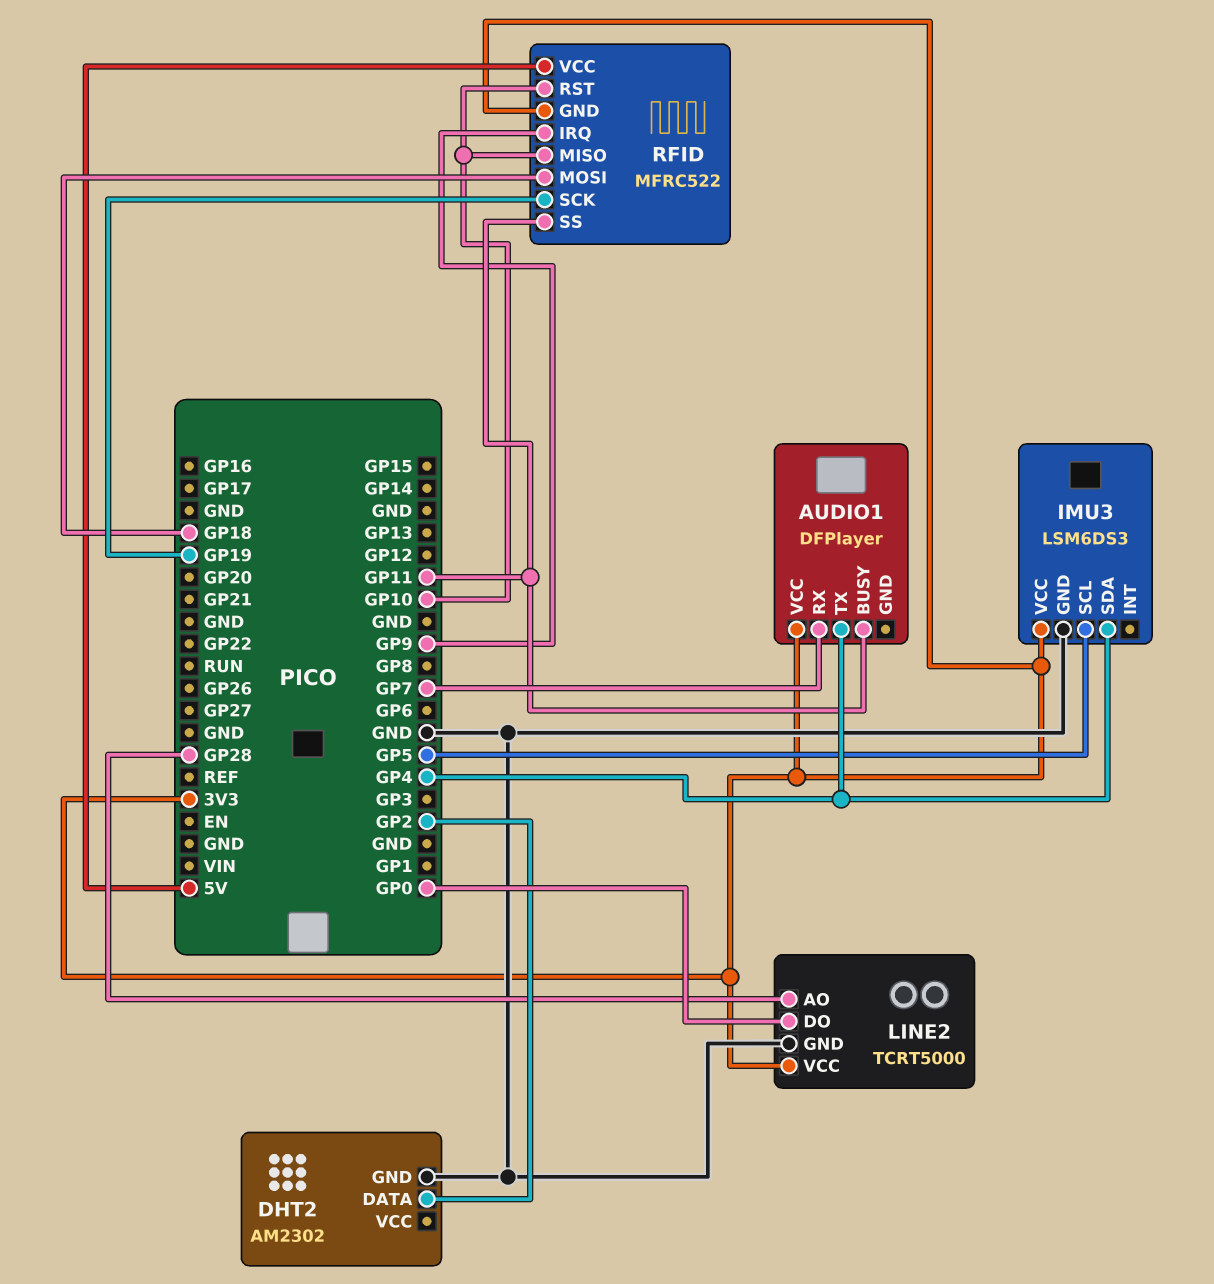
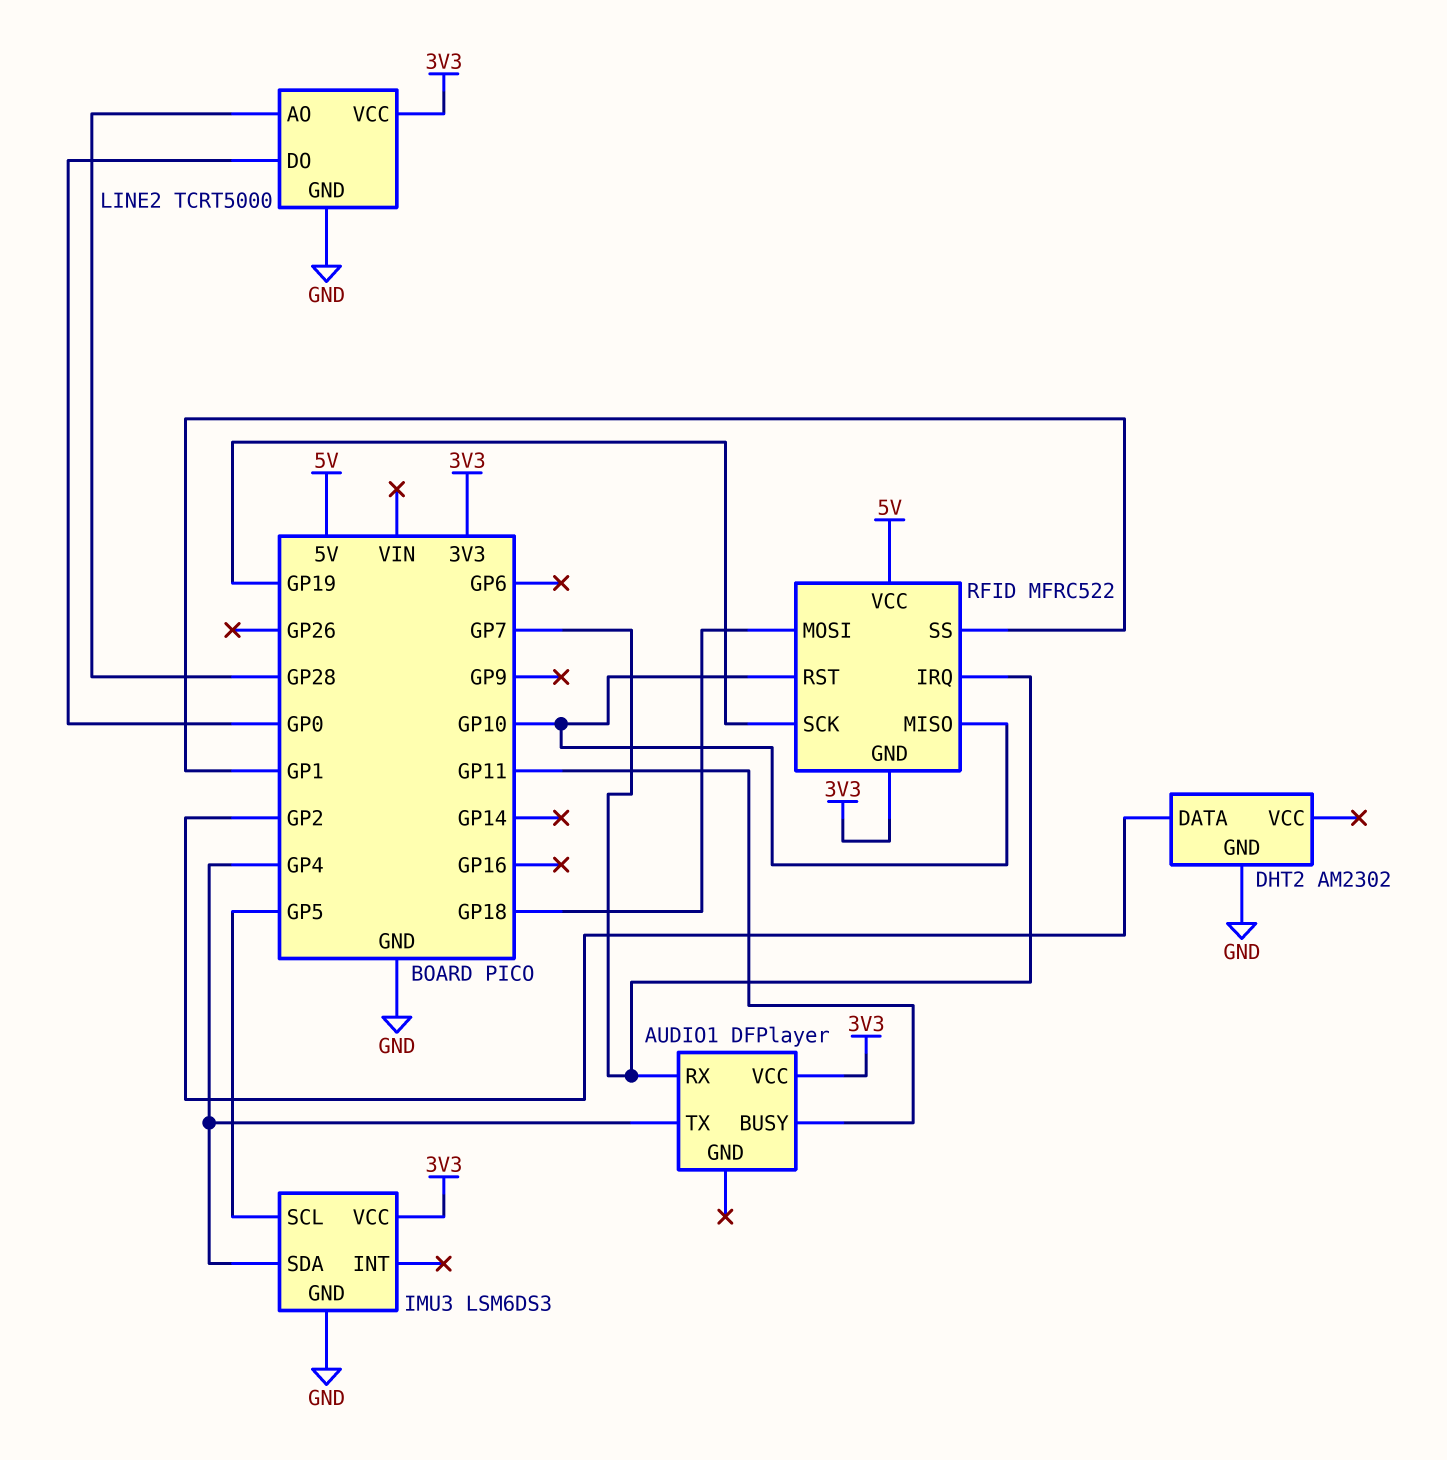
RFID pin IRQ: GP9 -> GP7
RFID pin SS: GP11 -> GP1

